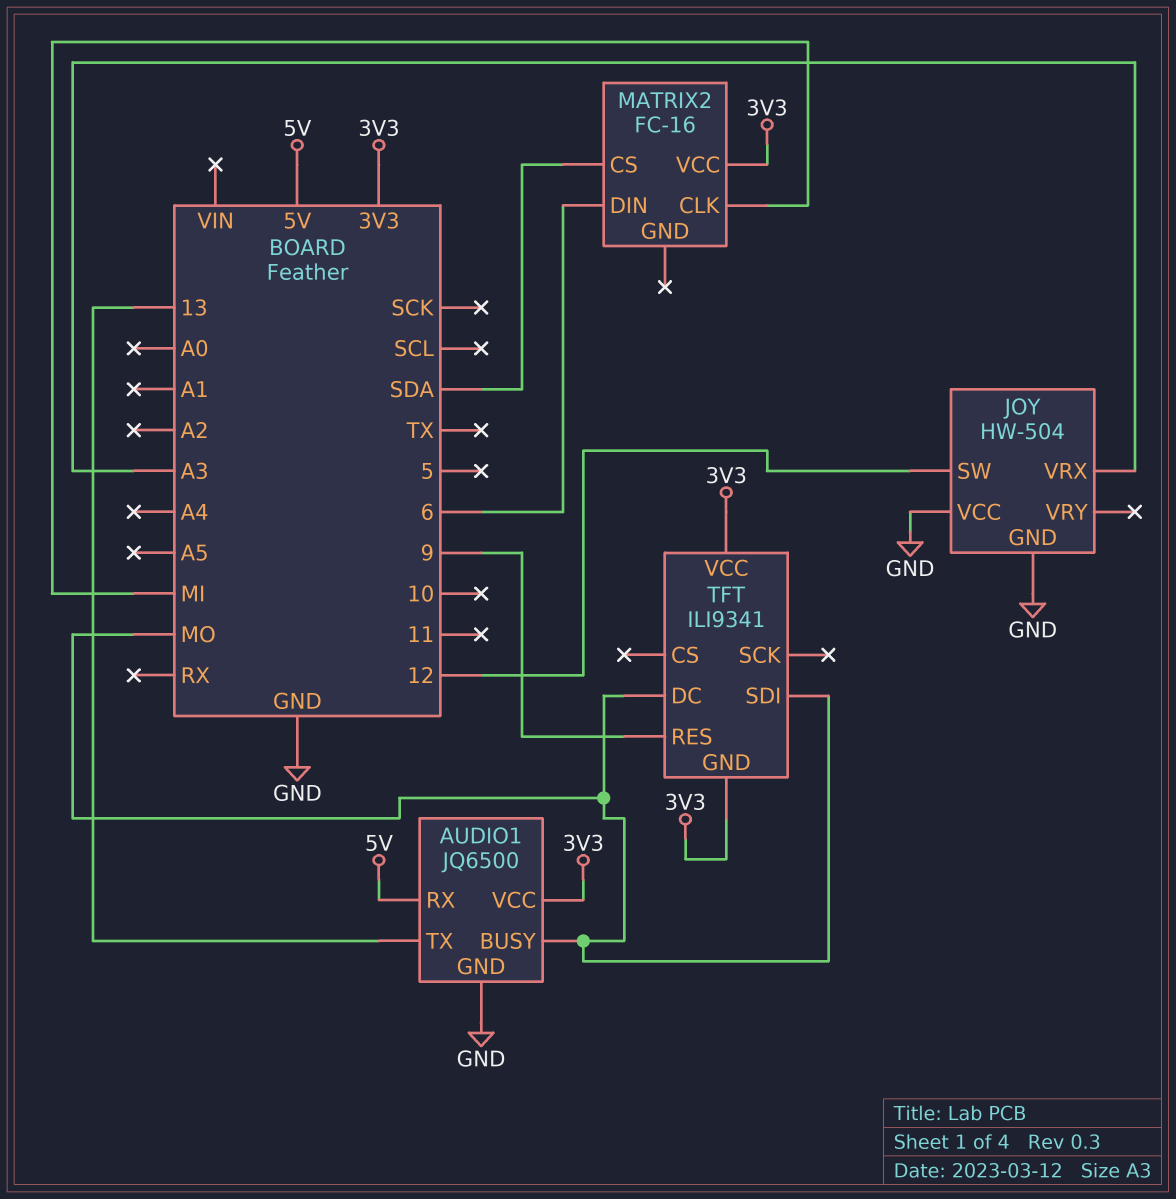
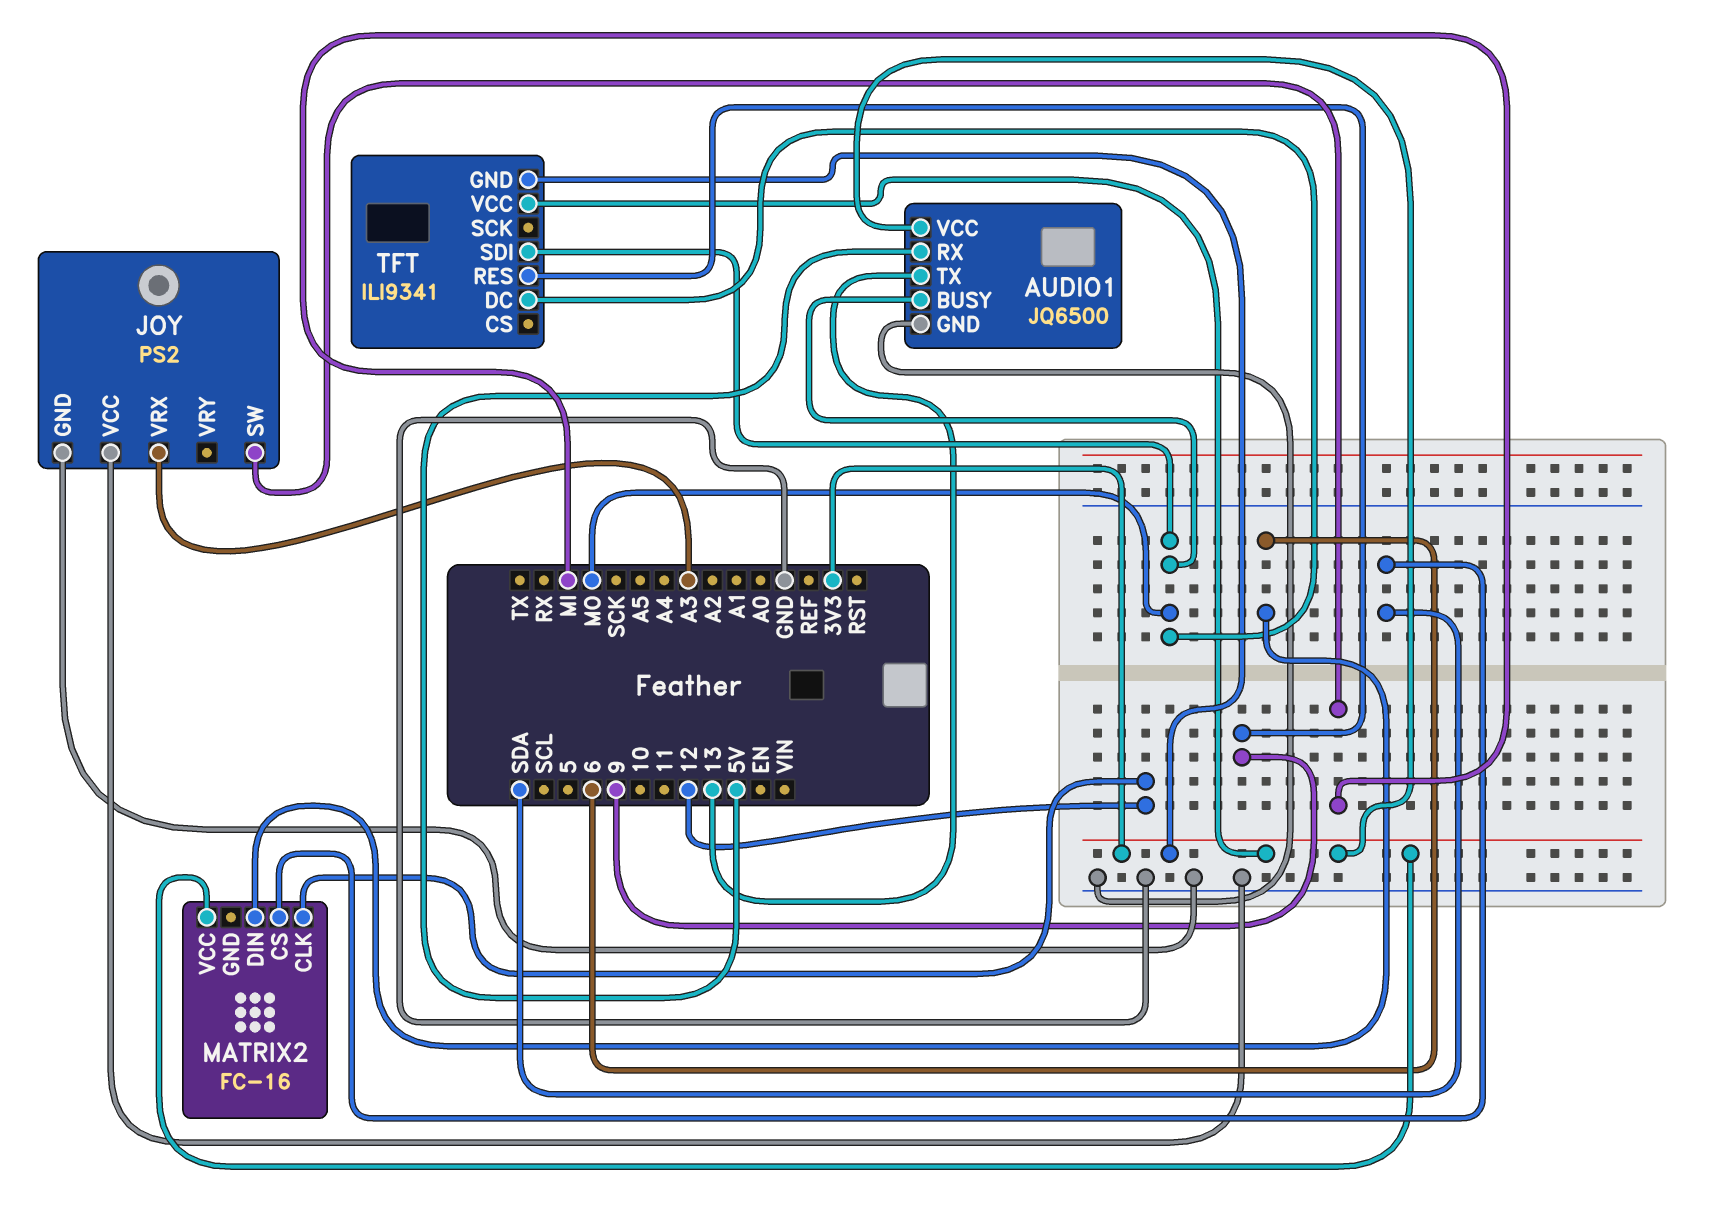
JOY: HW-504 -> PS2
JOY pin SW: 12 -> MI
MATRIX2 pin CLK: MI -> 12

